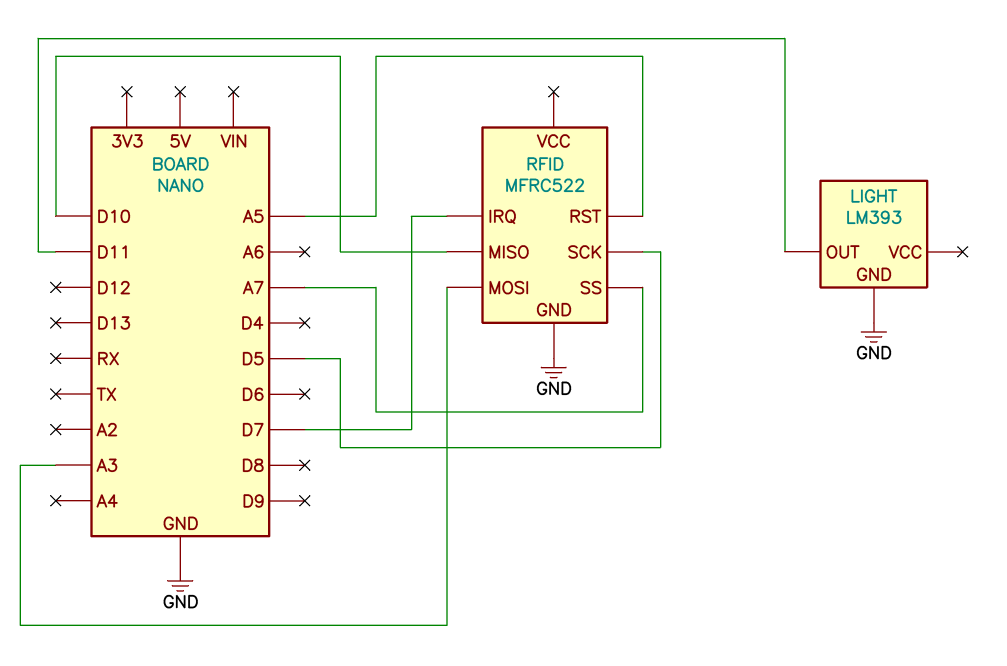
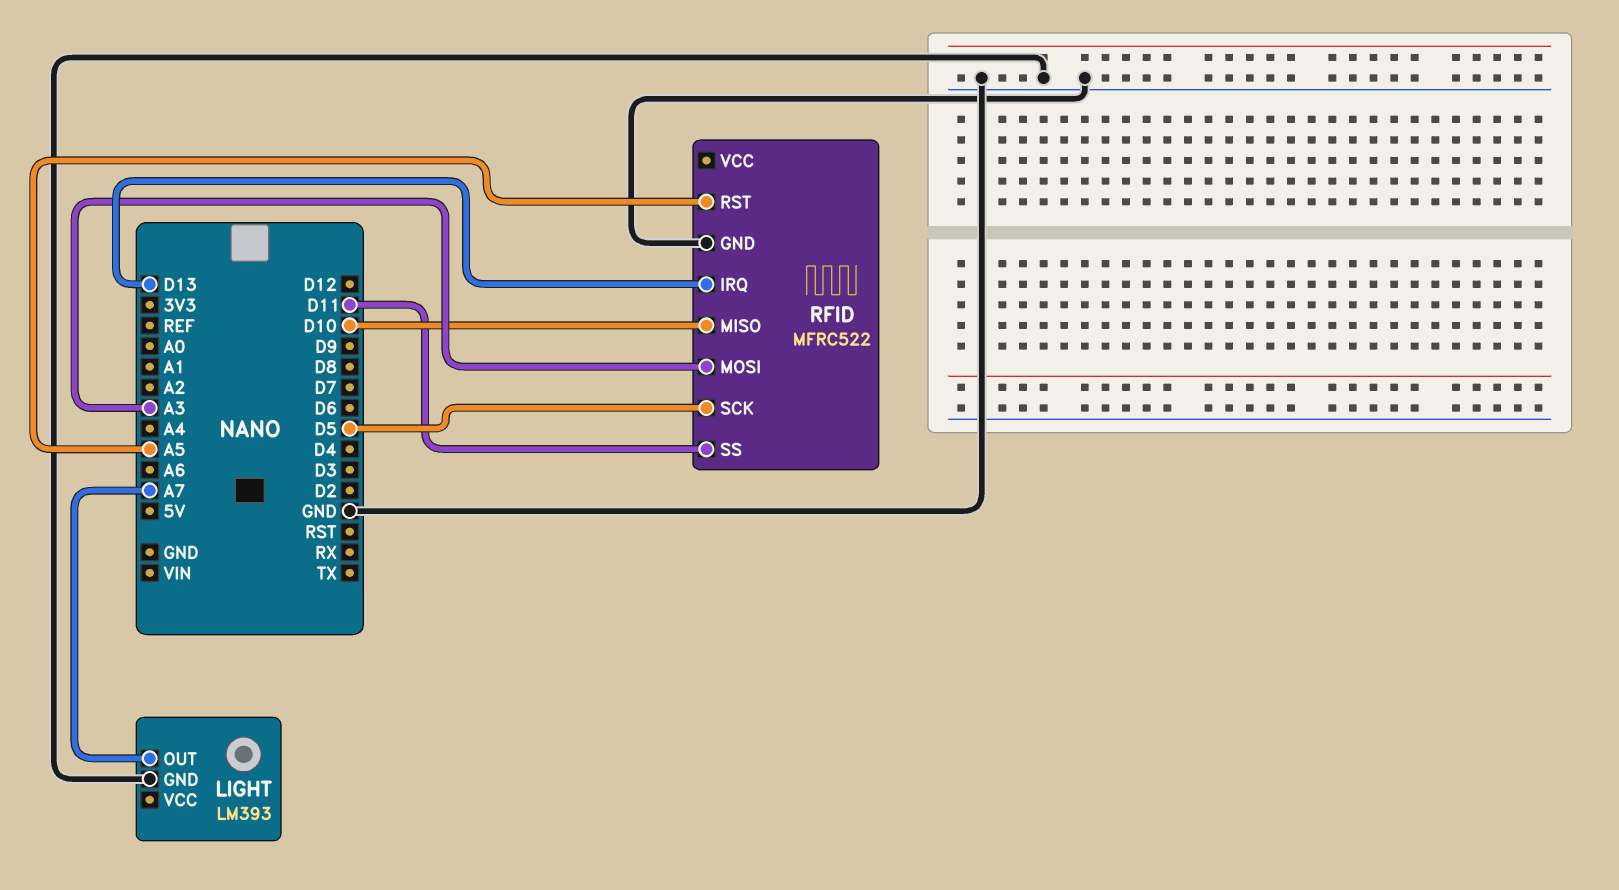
LIGHT pin OUT: D11 -> A7
RFID pin IRQ: D7 -> D13
RFID pin SS: A7 -> D11

